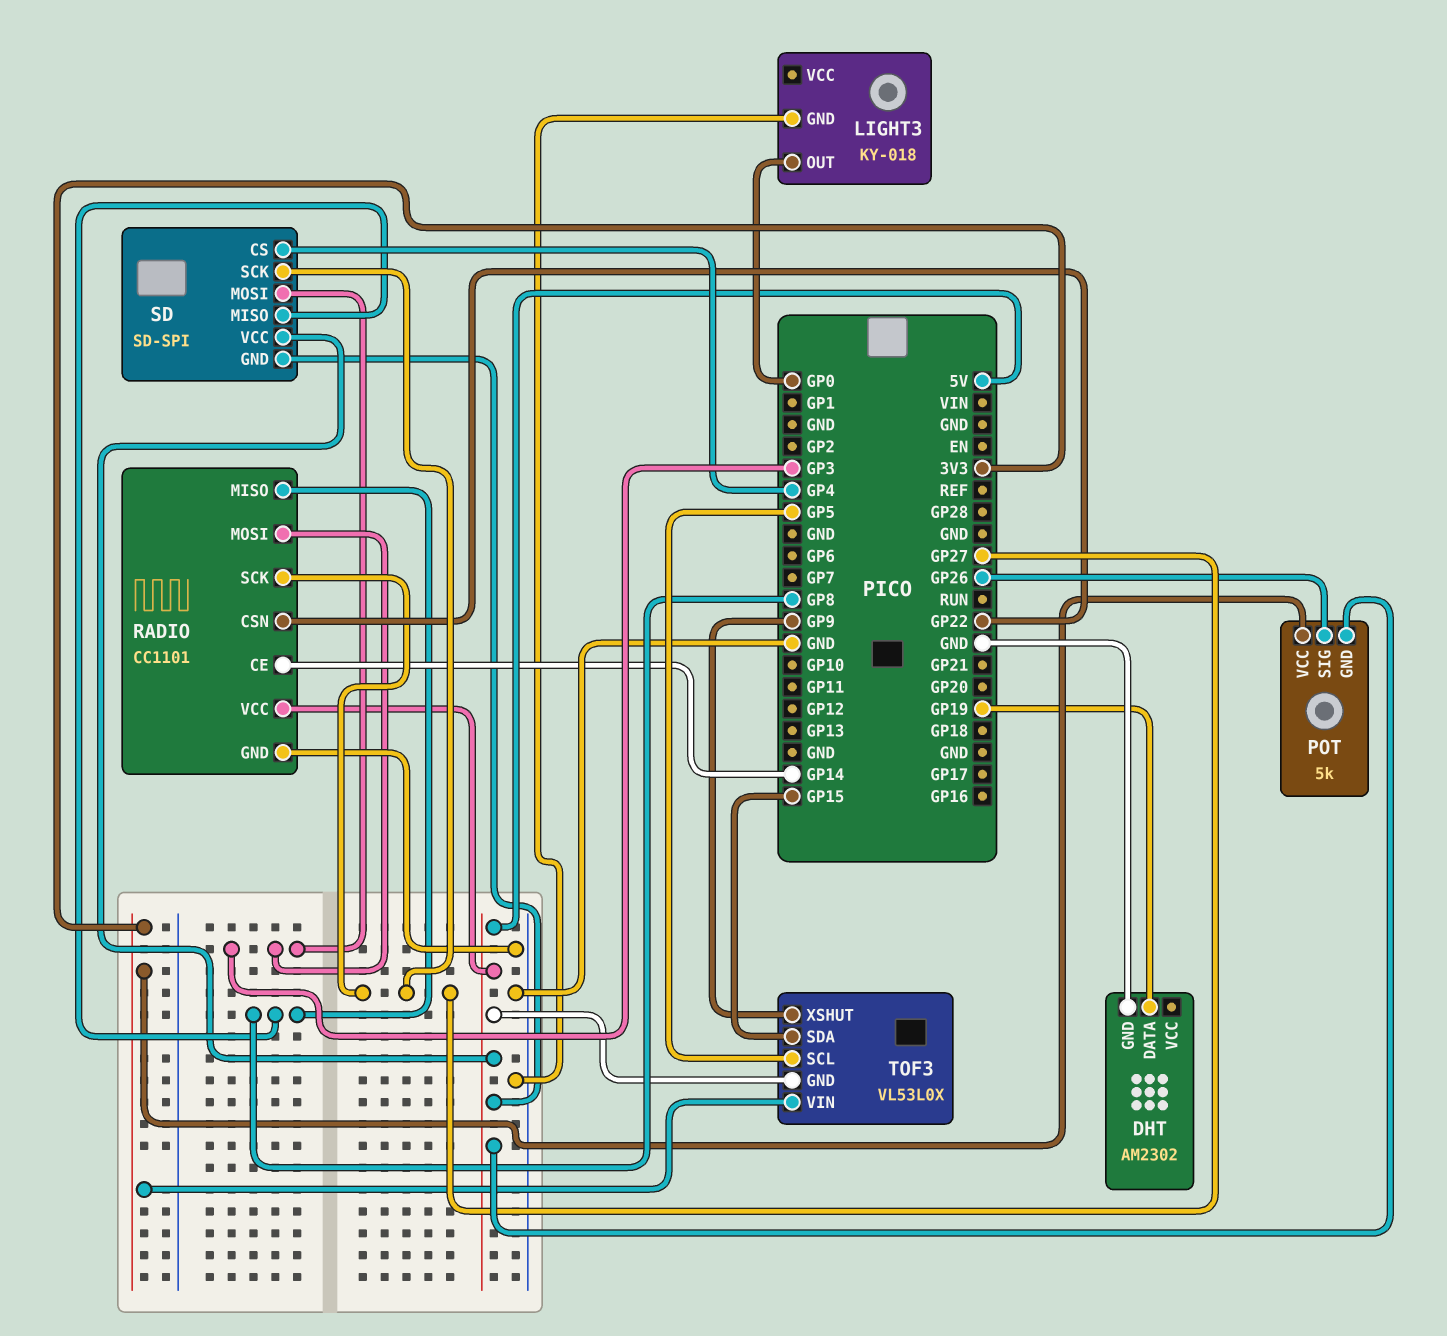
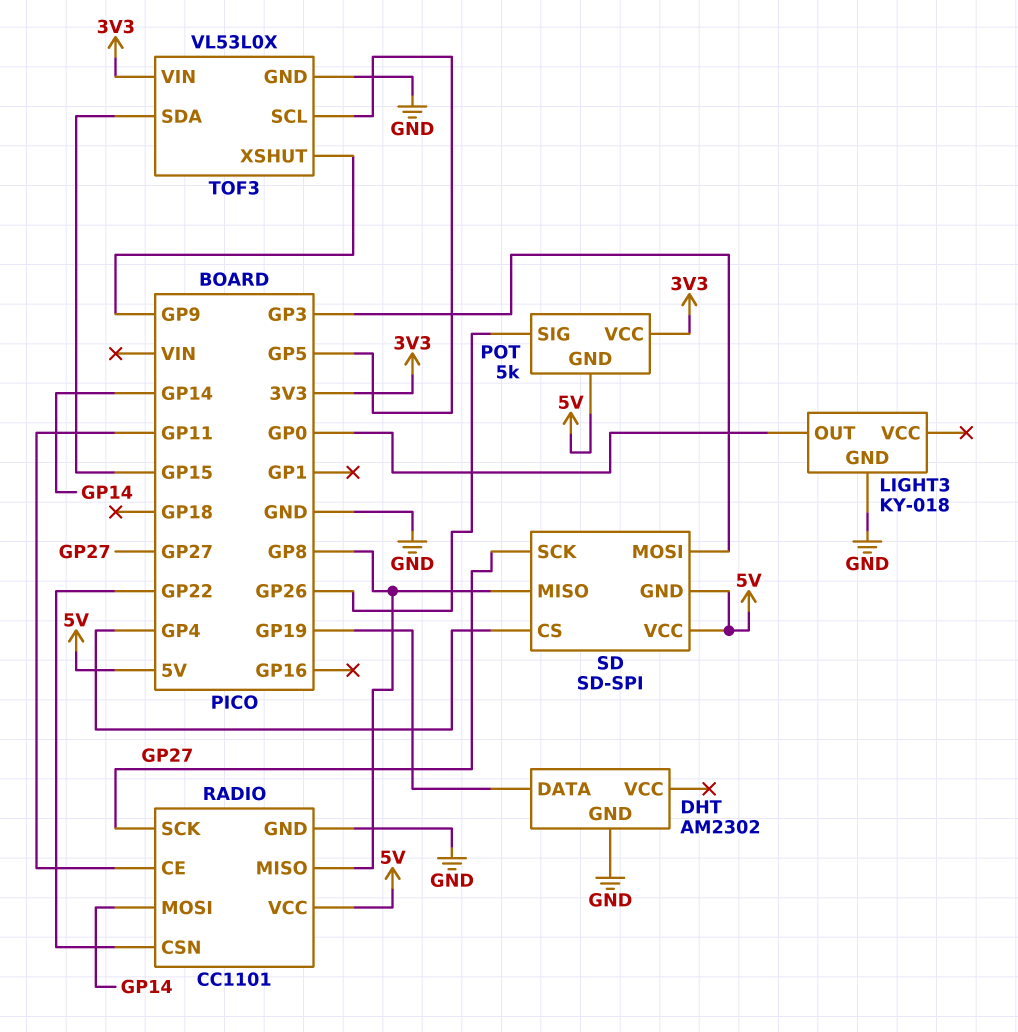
RADIO pin CE: GP14 -> GP11
RADIO pin MOSI: GP3 -> GP14
TOF3 pin GND: 5V -> GND

